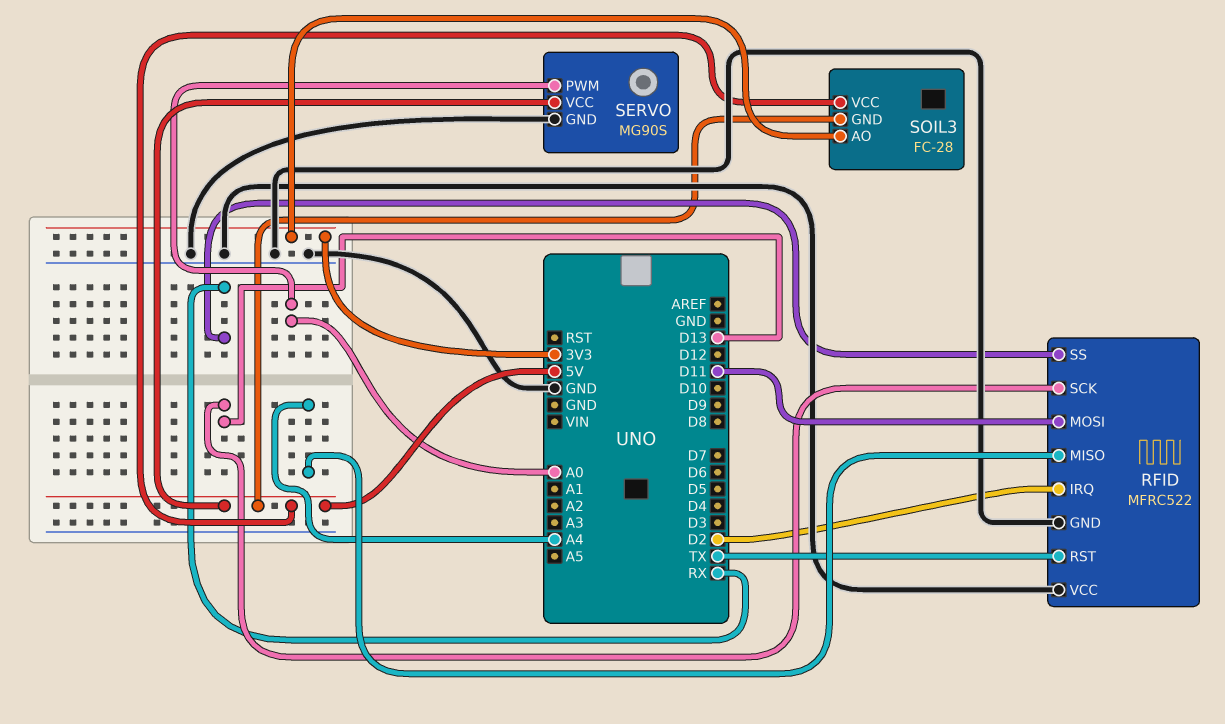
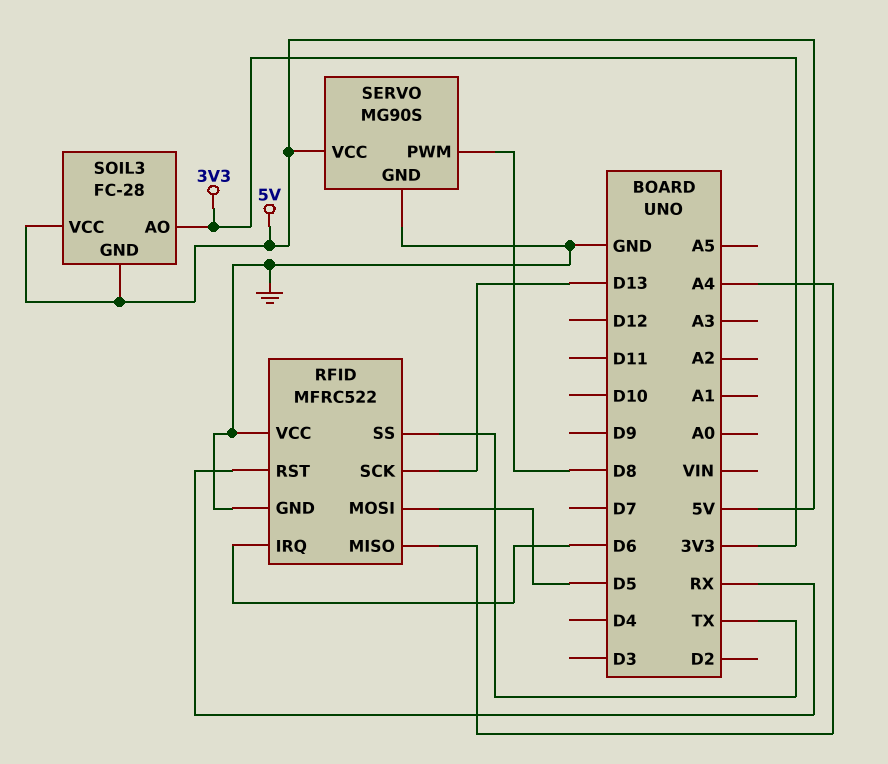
RFID pin IRQ: D2 -> D6
RFID pin MOSI: D11 -> D5
RFID pin RST: TX -> RX
RFID pin SS: RX -> TX
SERVO pin PWM: A0 -> D8

